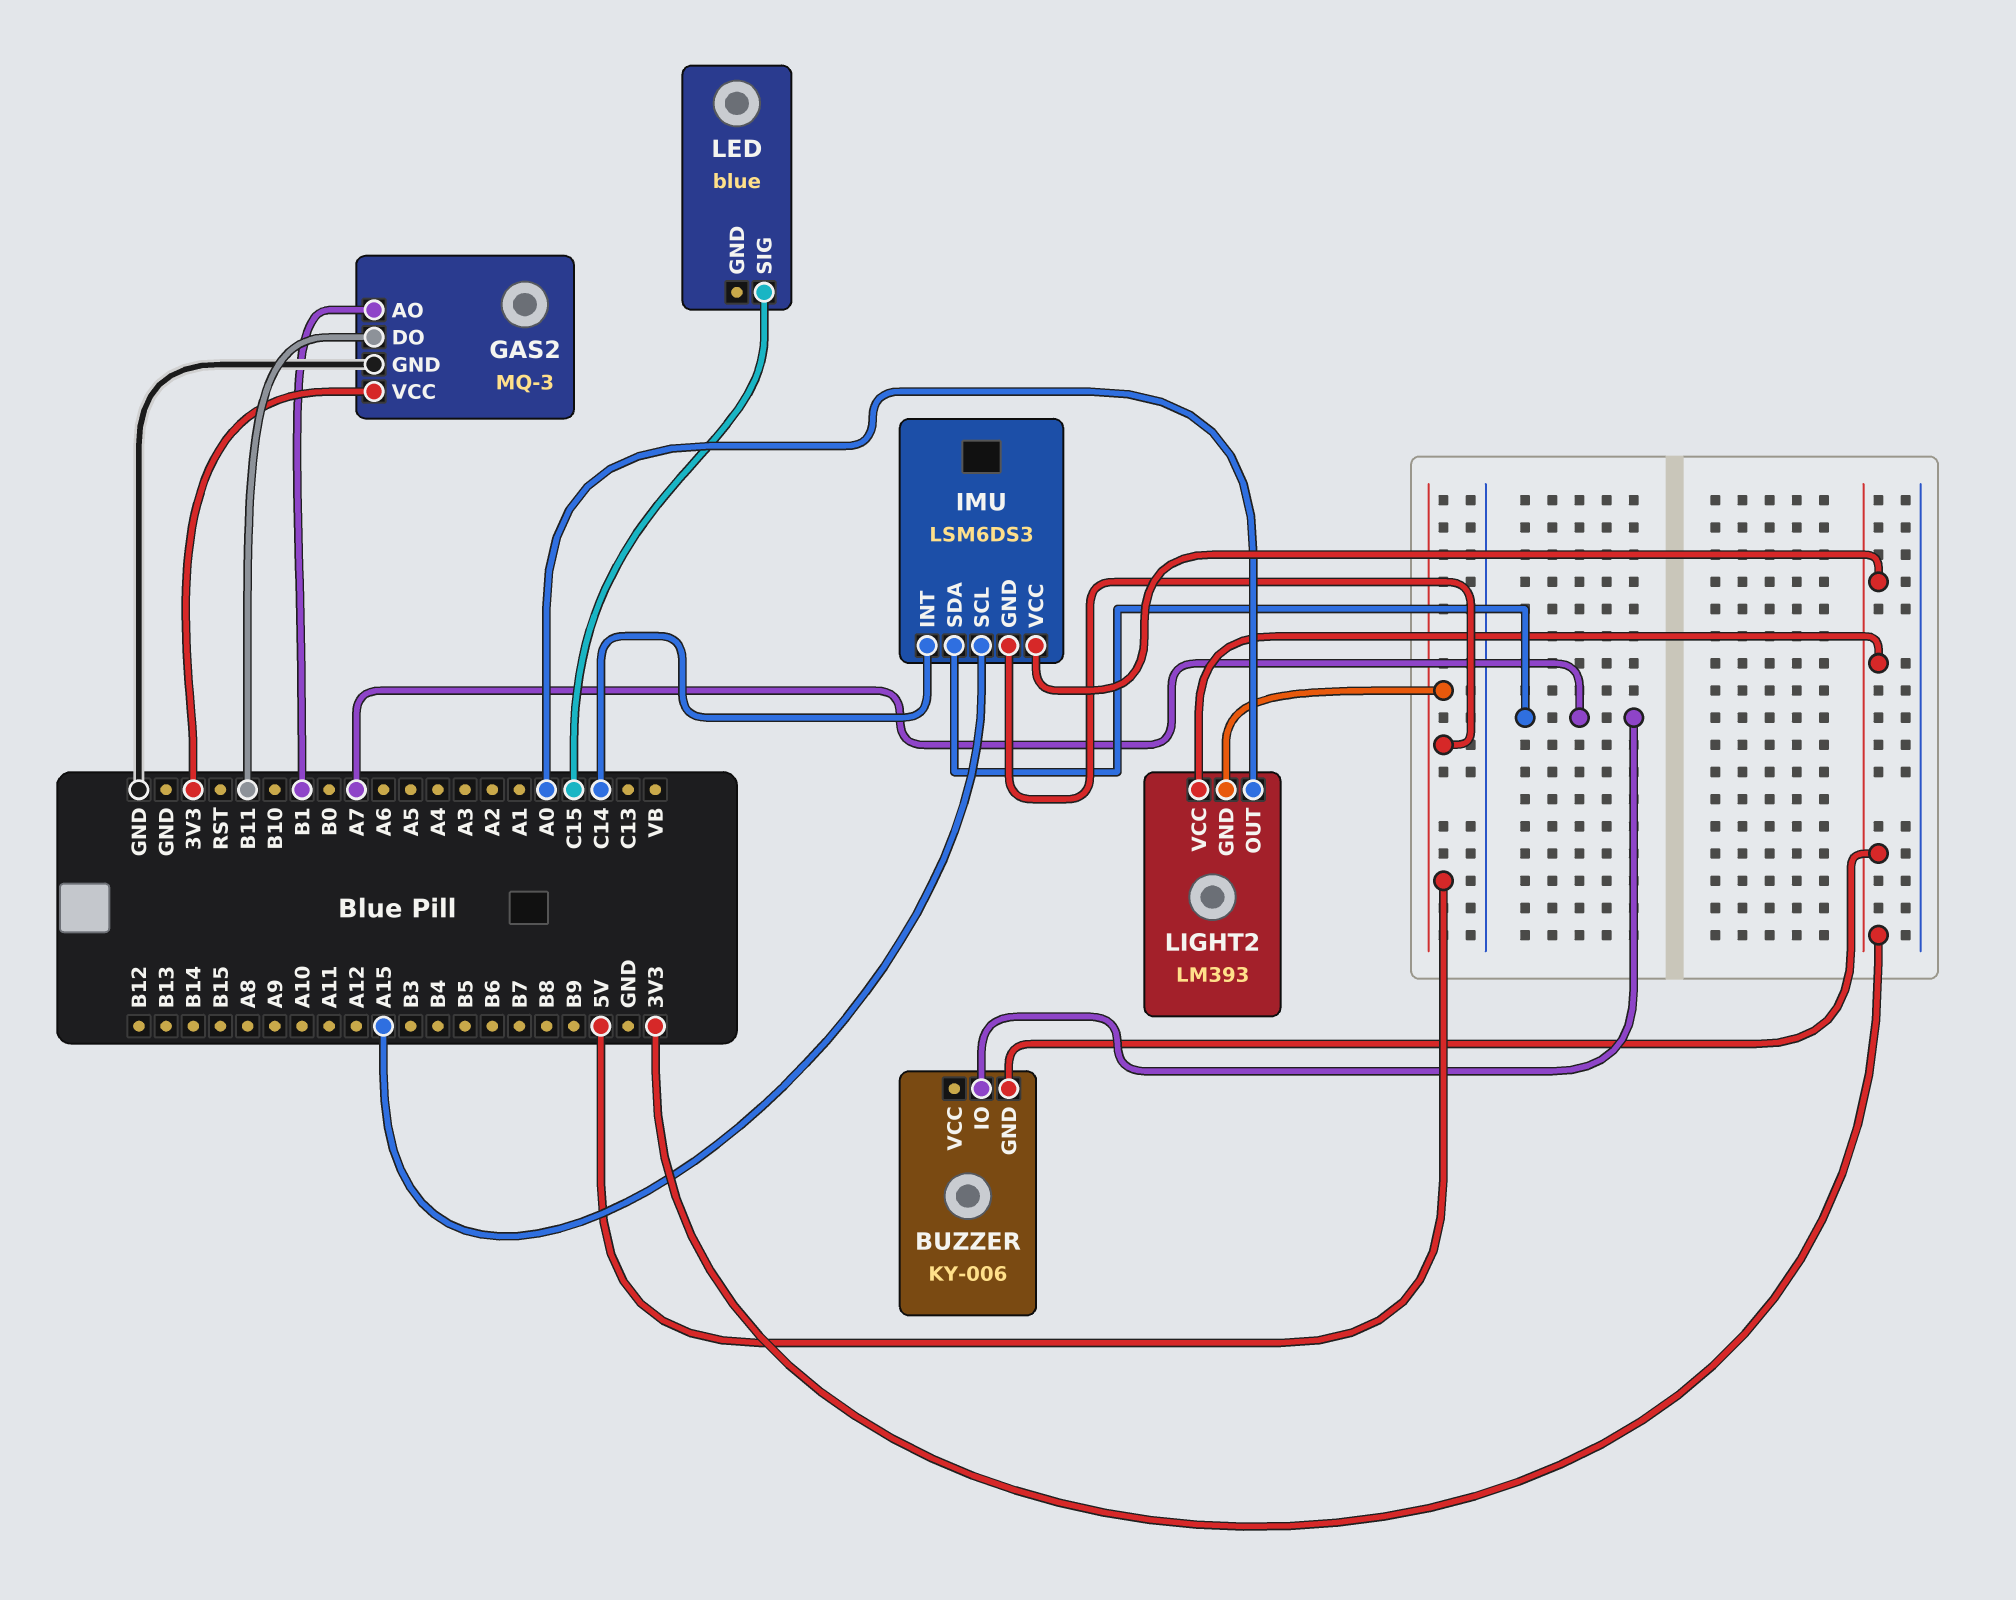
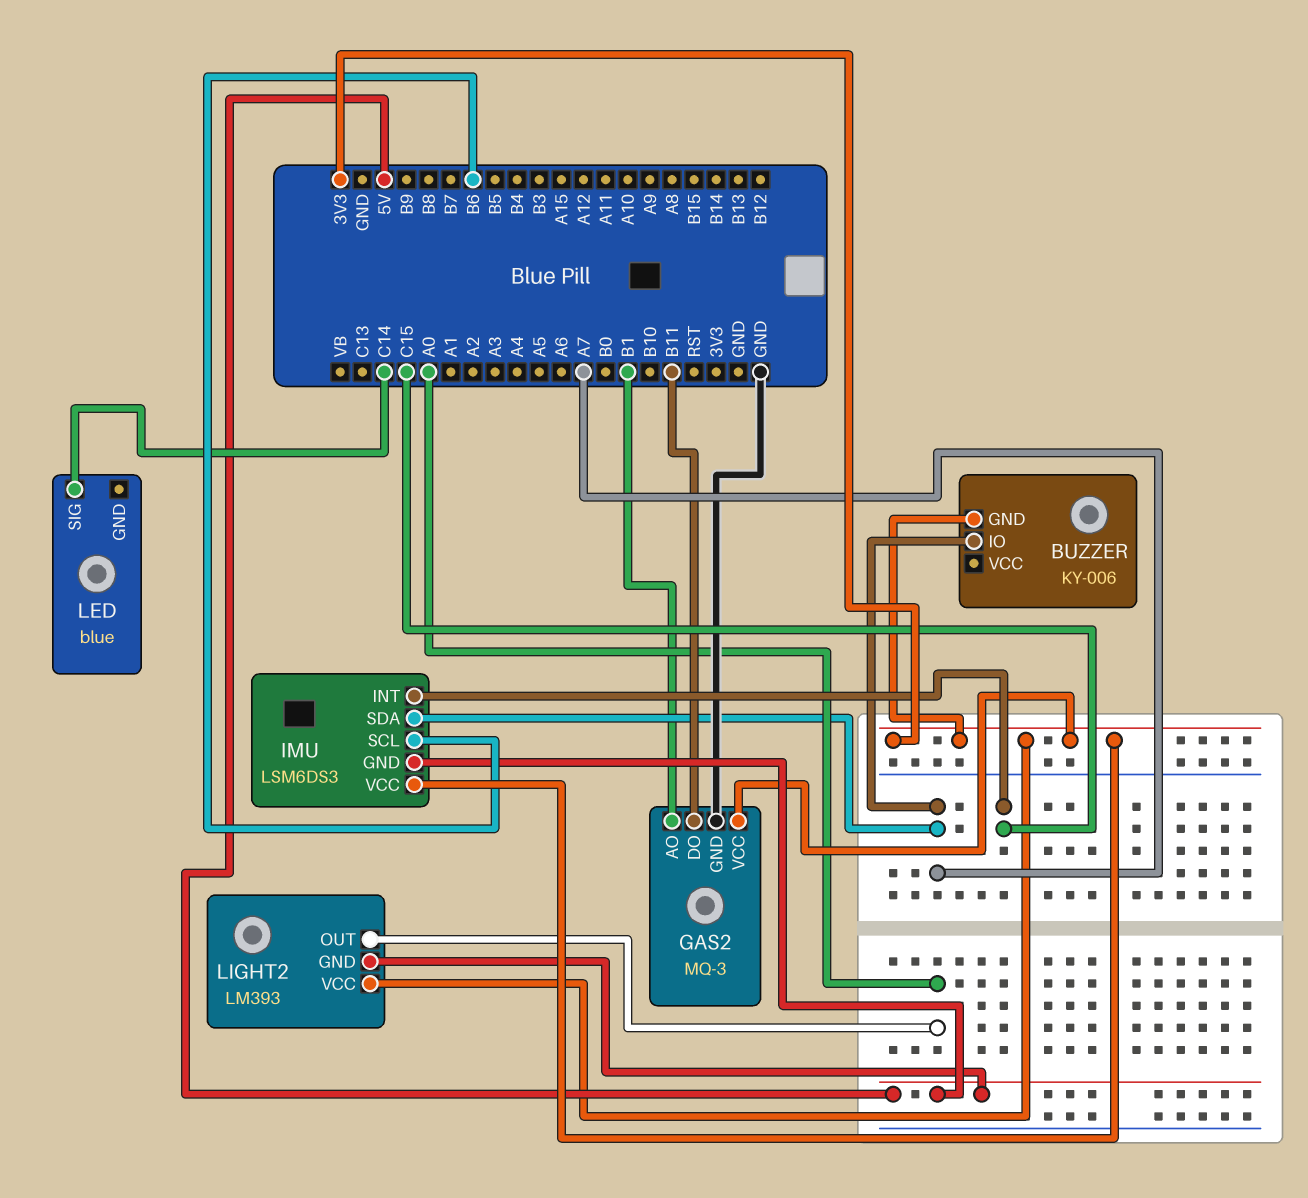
IMU pin INT: C14 -> C15
IMU pin SCL: A15 -> B6
LED pin SIG: C15 -> C14

